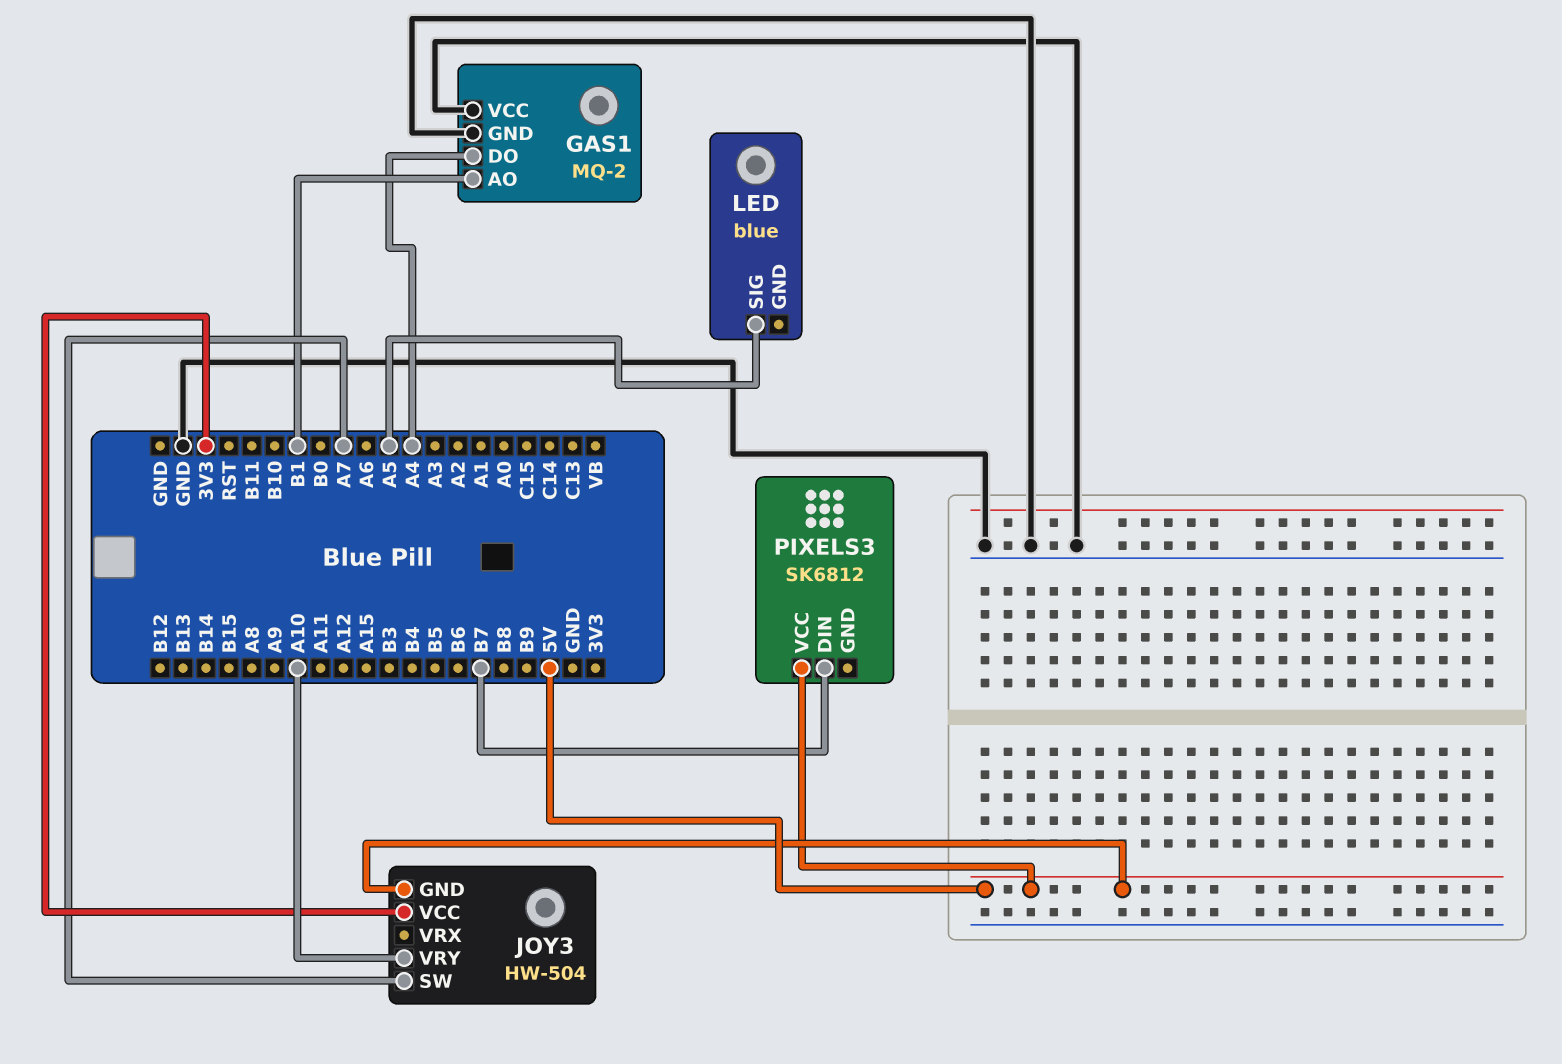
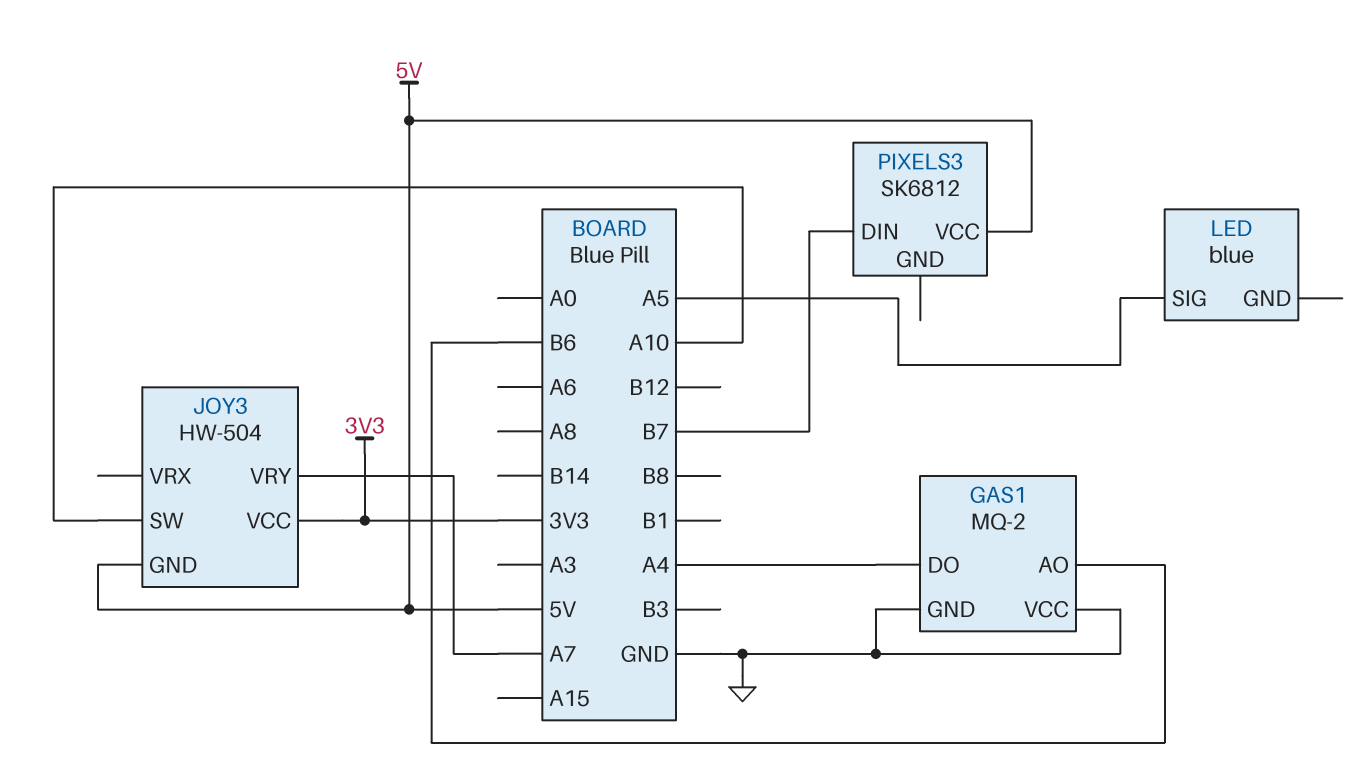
GAS1 pin AO: B1 -> B6
JOY3 pin SW: A7 -> A10
JOY3 pin VRY: A10 -> A7

